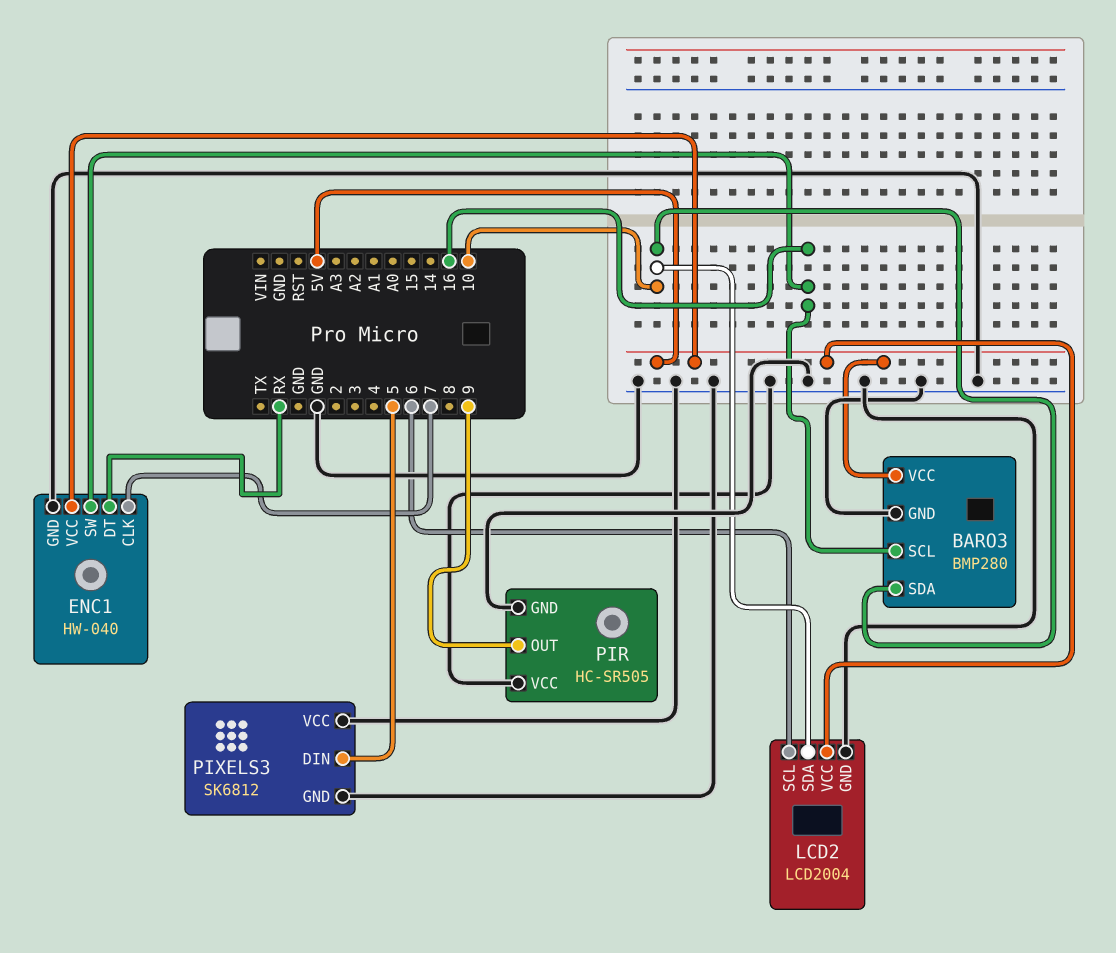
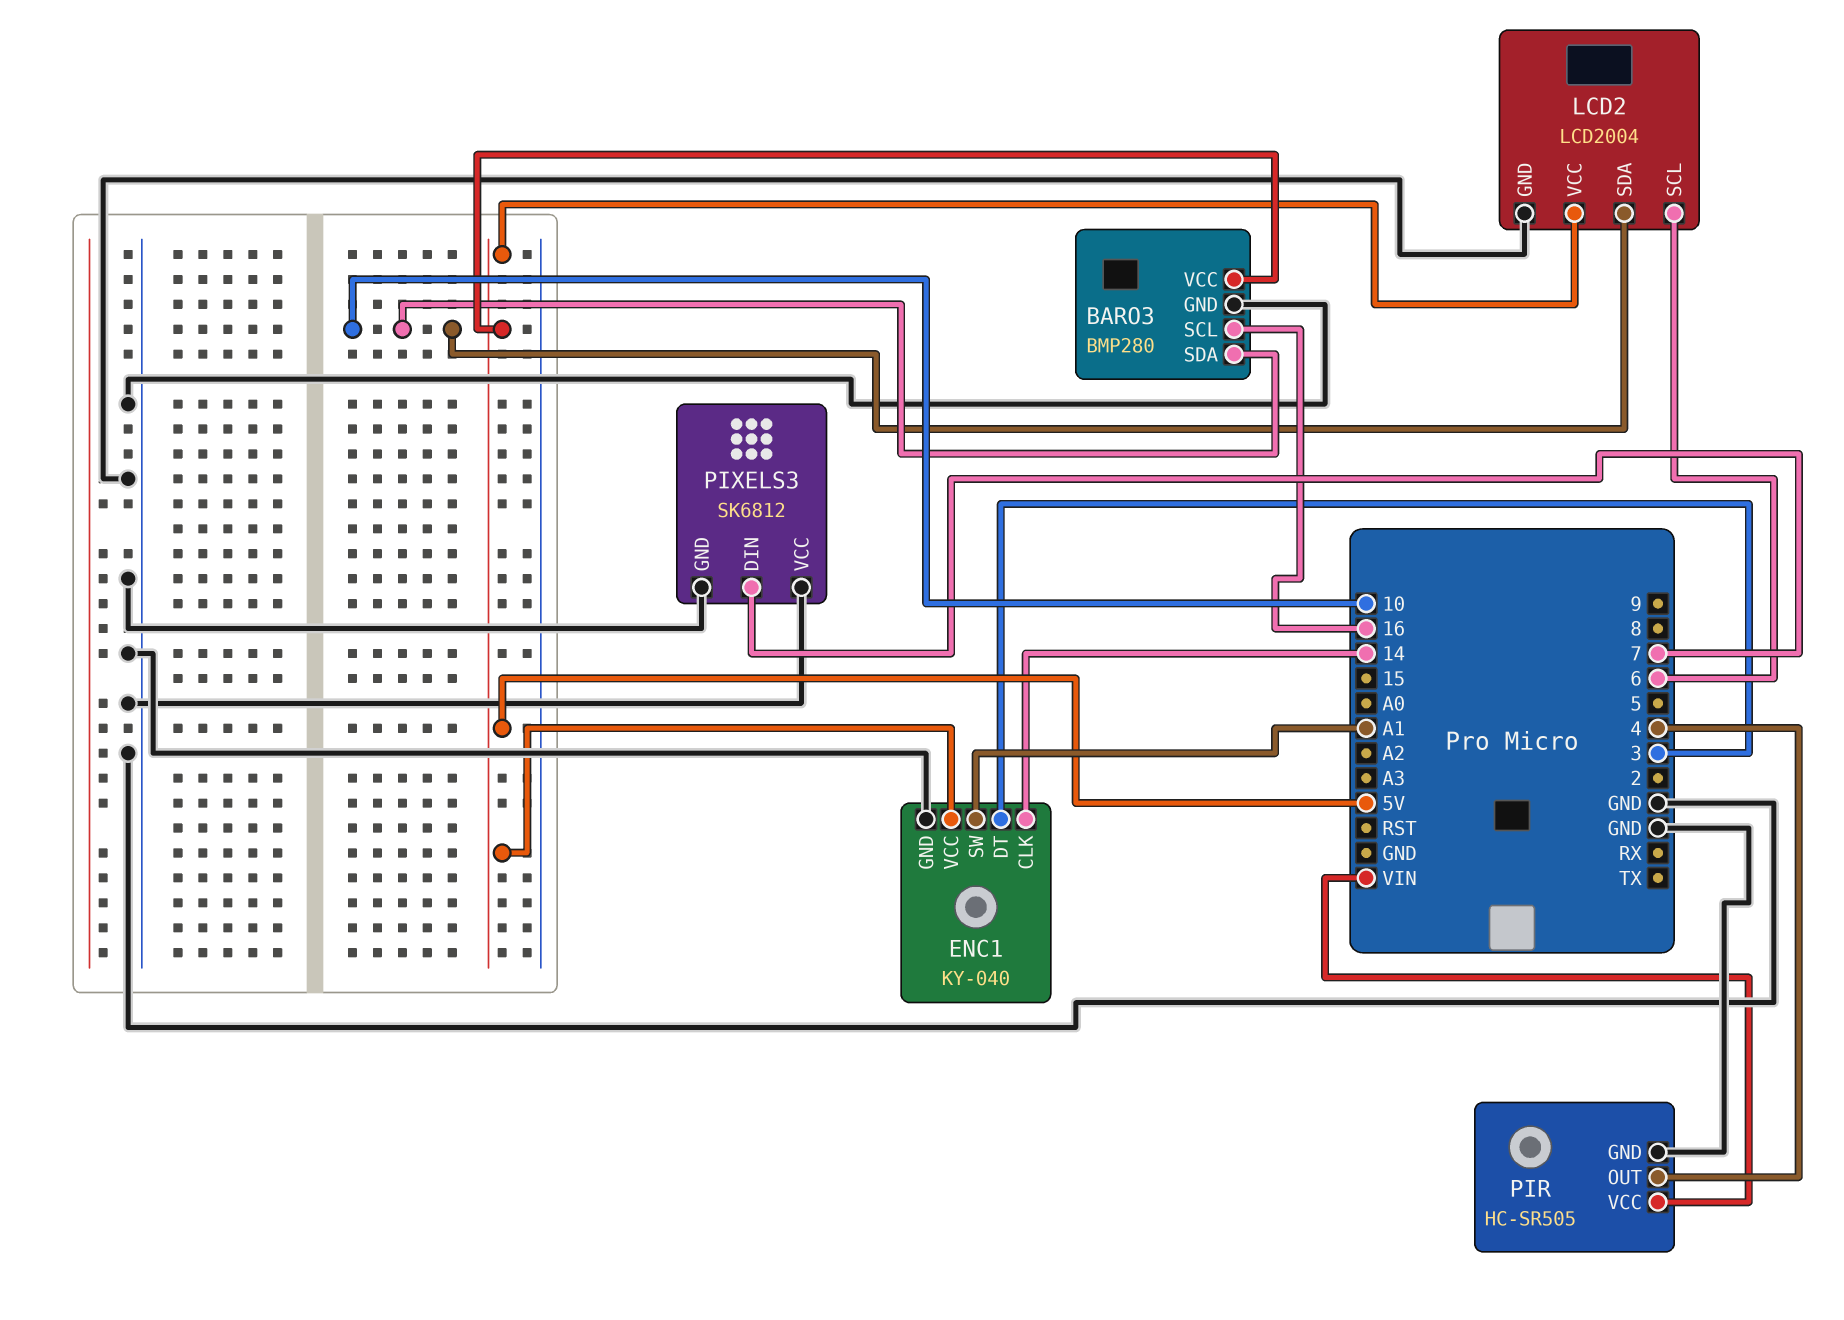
ENC1: HW-040 -> KY-040
ENC1 pin CLK: 7 -> 14
ENC1 pin DT: RX -> 3
ENC1 pin SW: 16 -> A1
PIR pin OUT: 9 -> 4
PIR pin VCC: GND -> VIN
PIXELS3 pin DIN: 5 -> 7

